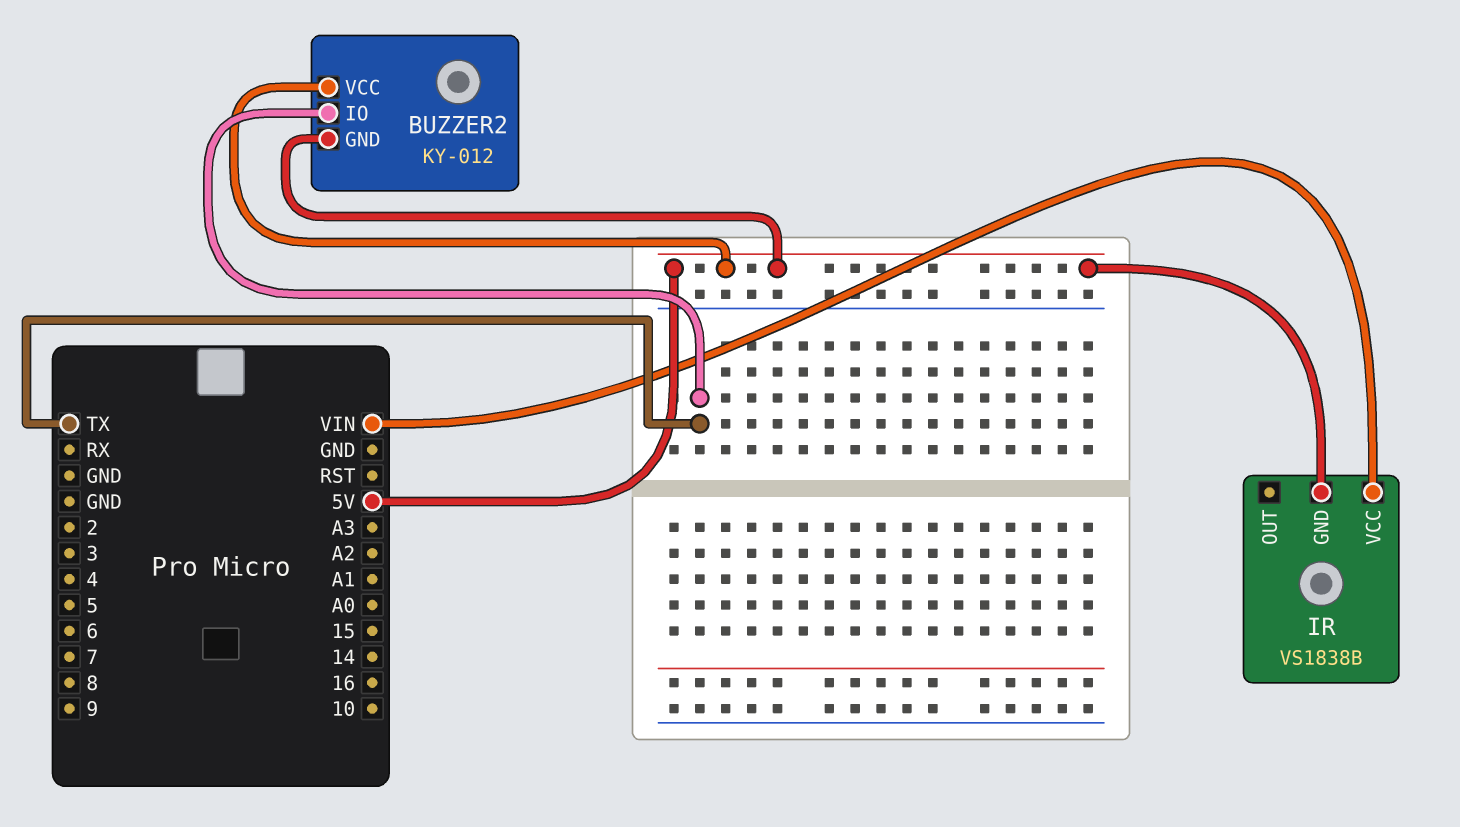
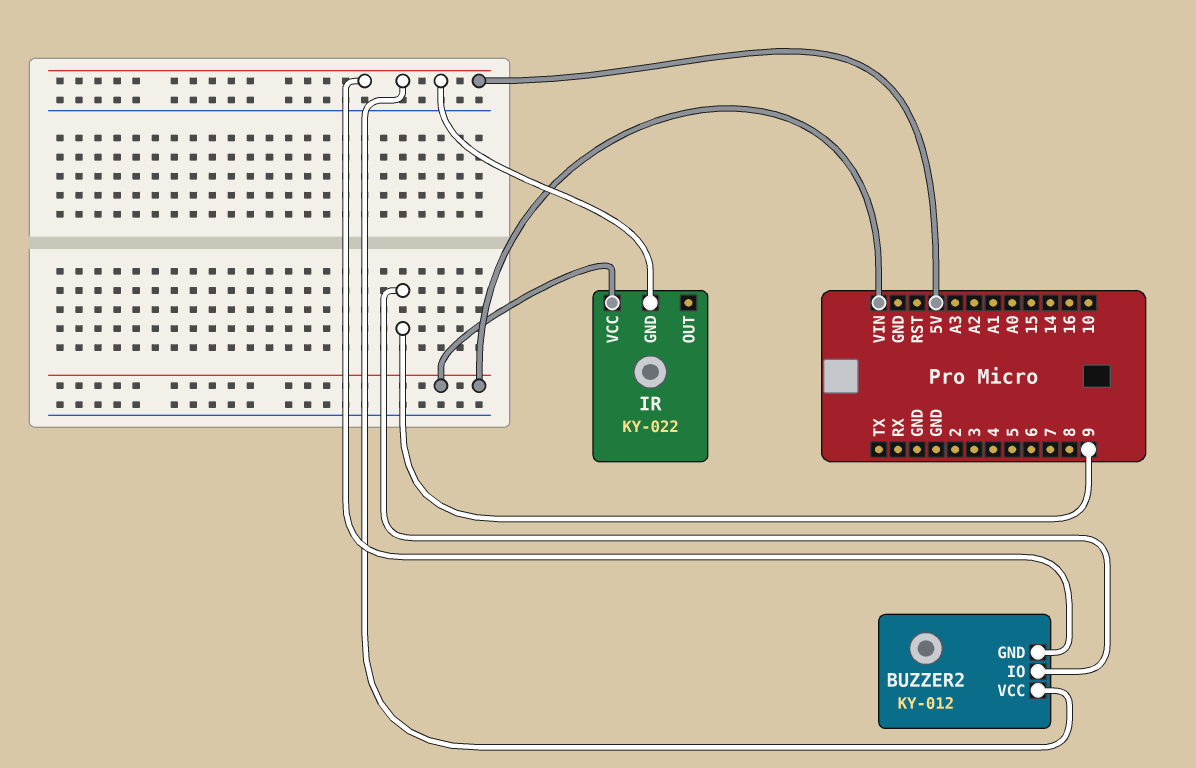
BUZZER2 pin IO: TX -> 9
IR: VS1838B -> KY-022

